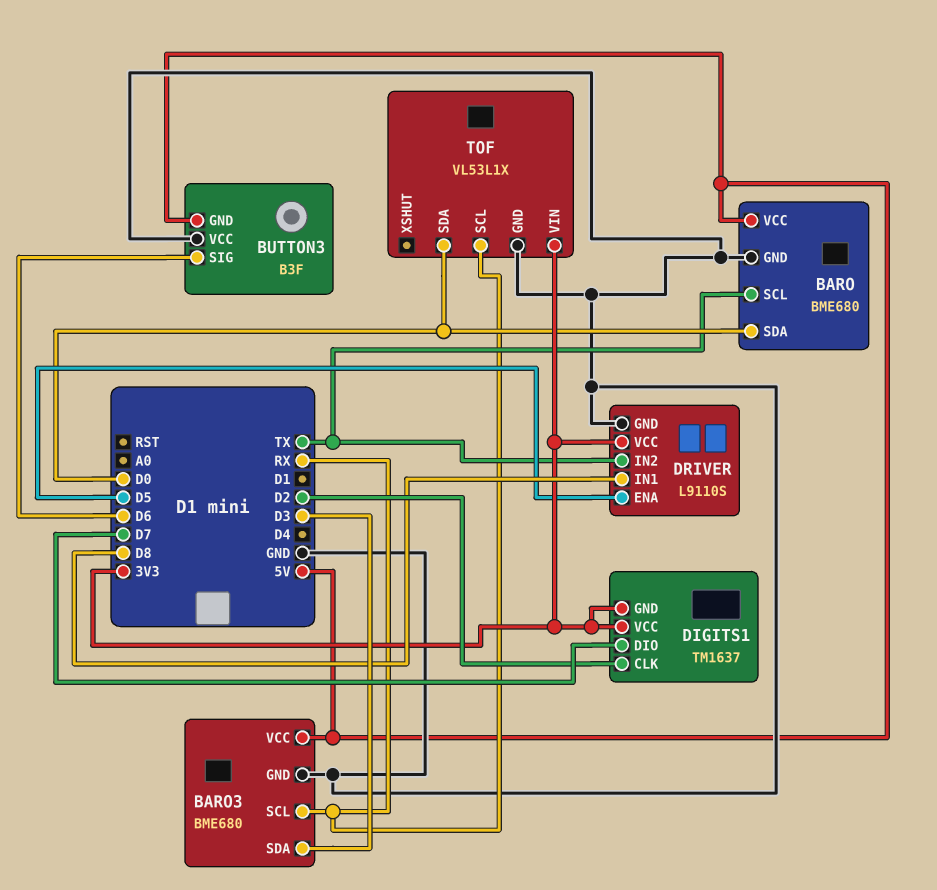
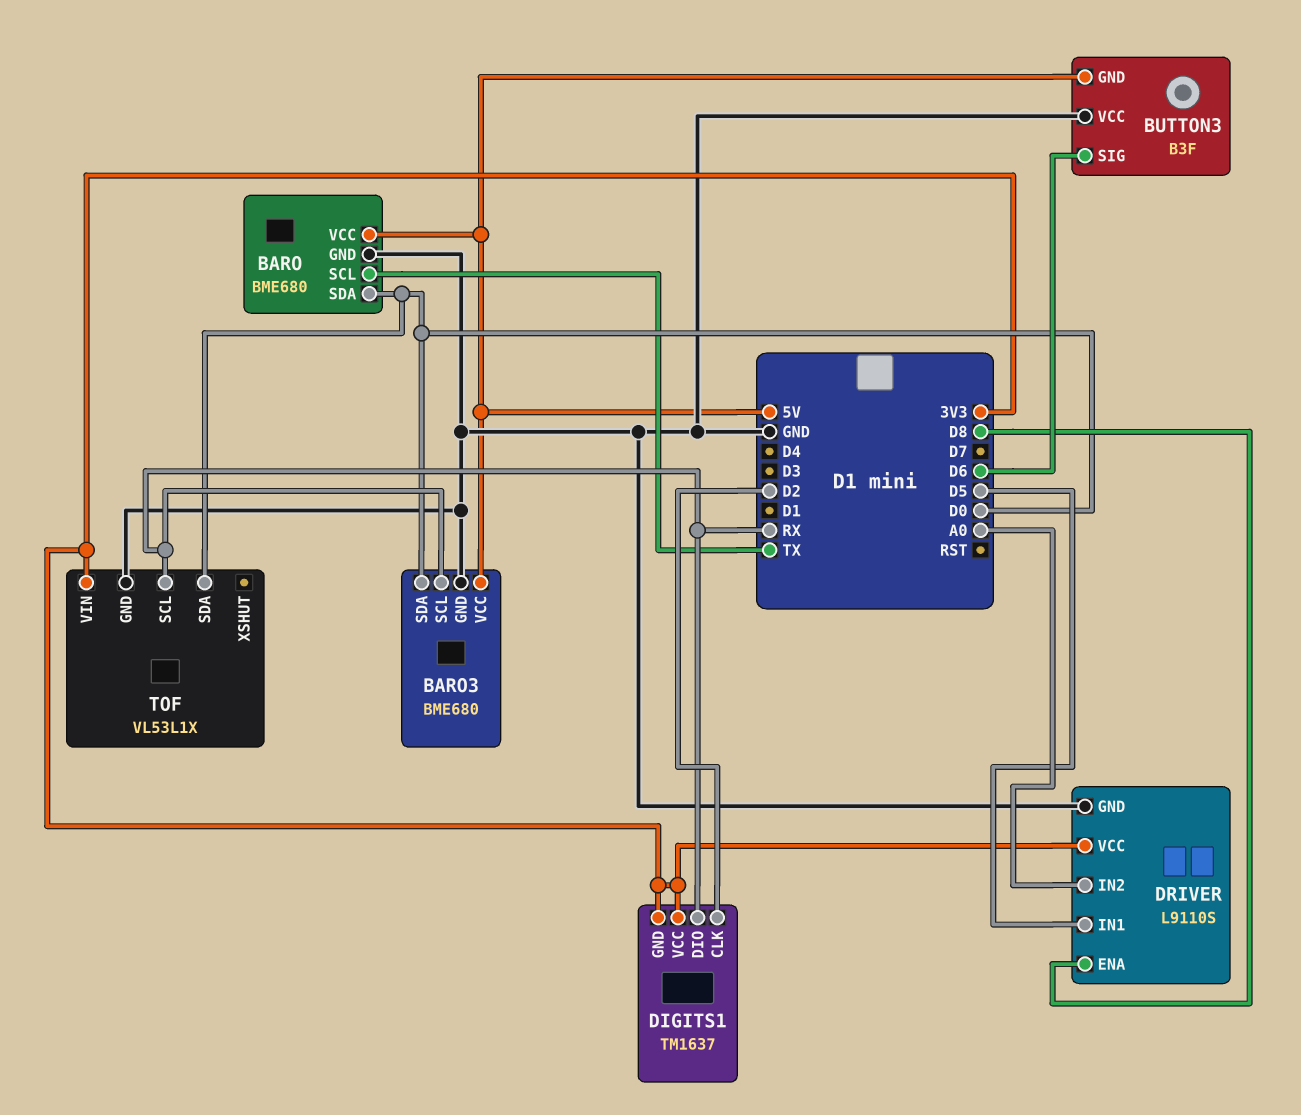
BARO3 pin SDA: D3 -> D0
DIGITS1 pin DIO: D7 -> RX
DRIVER pin ENA: D5 -> D8
DRIVER pin IN1: D8 -> D5
DRIVER pin IN2: TX -> A0

